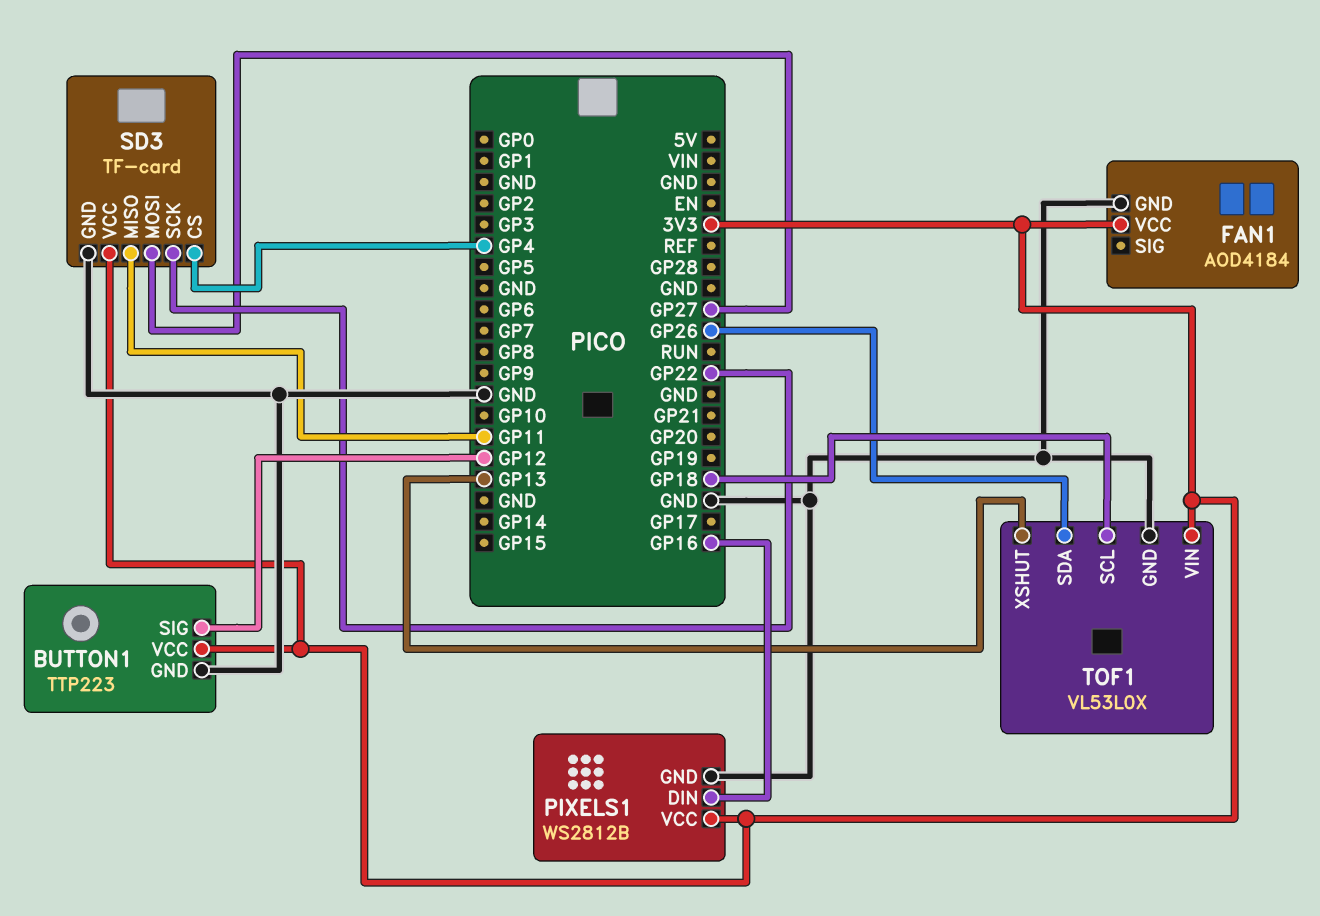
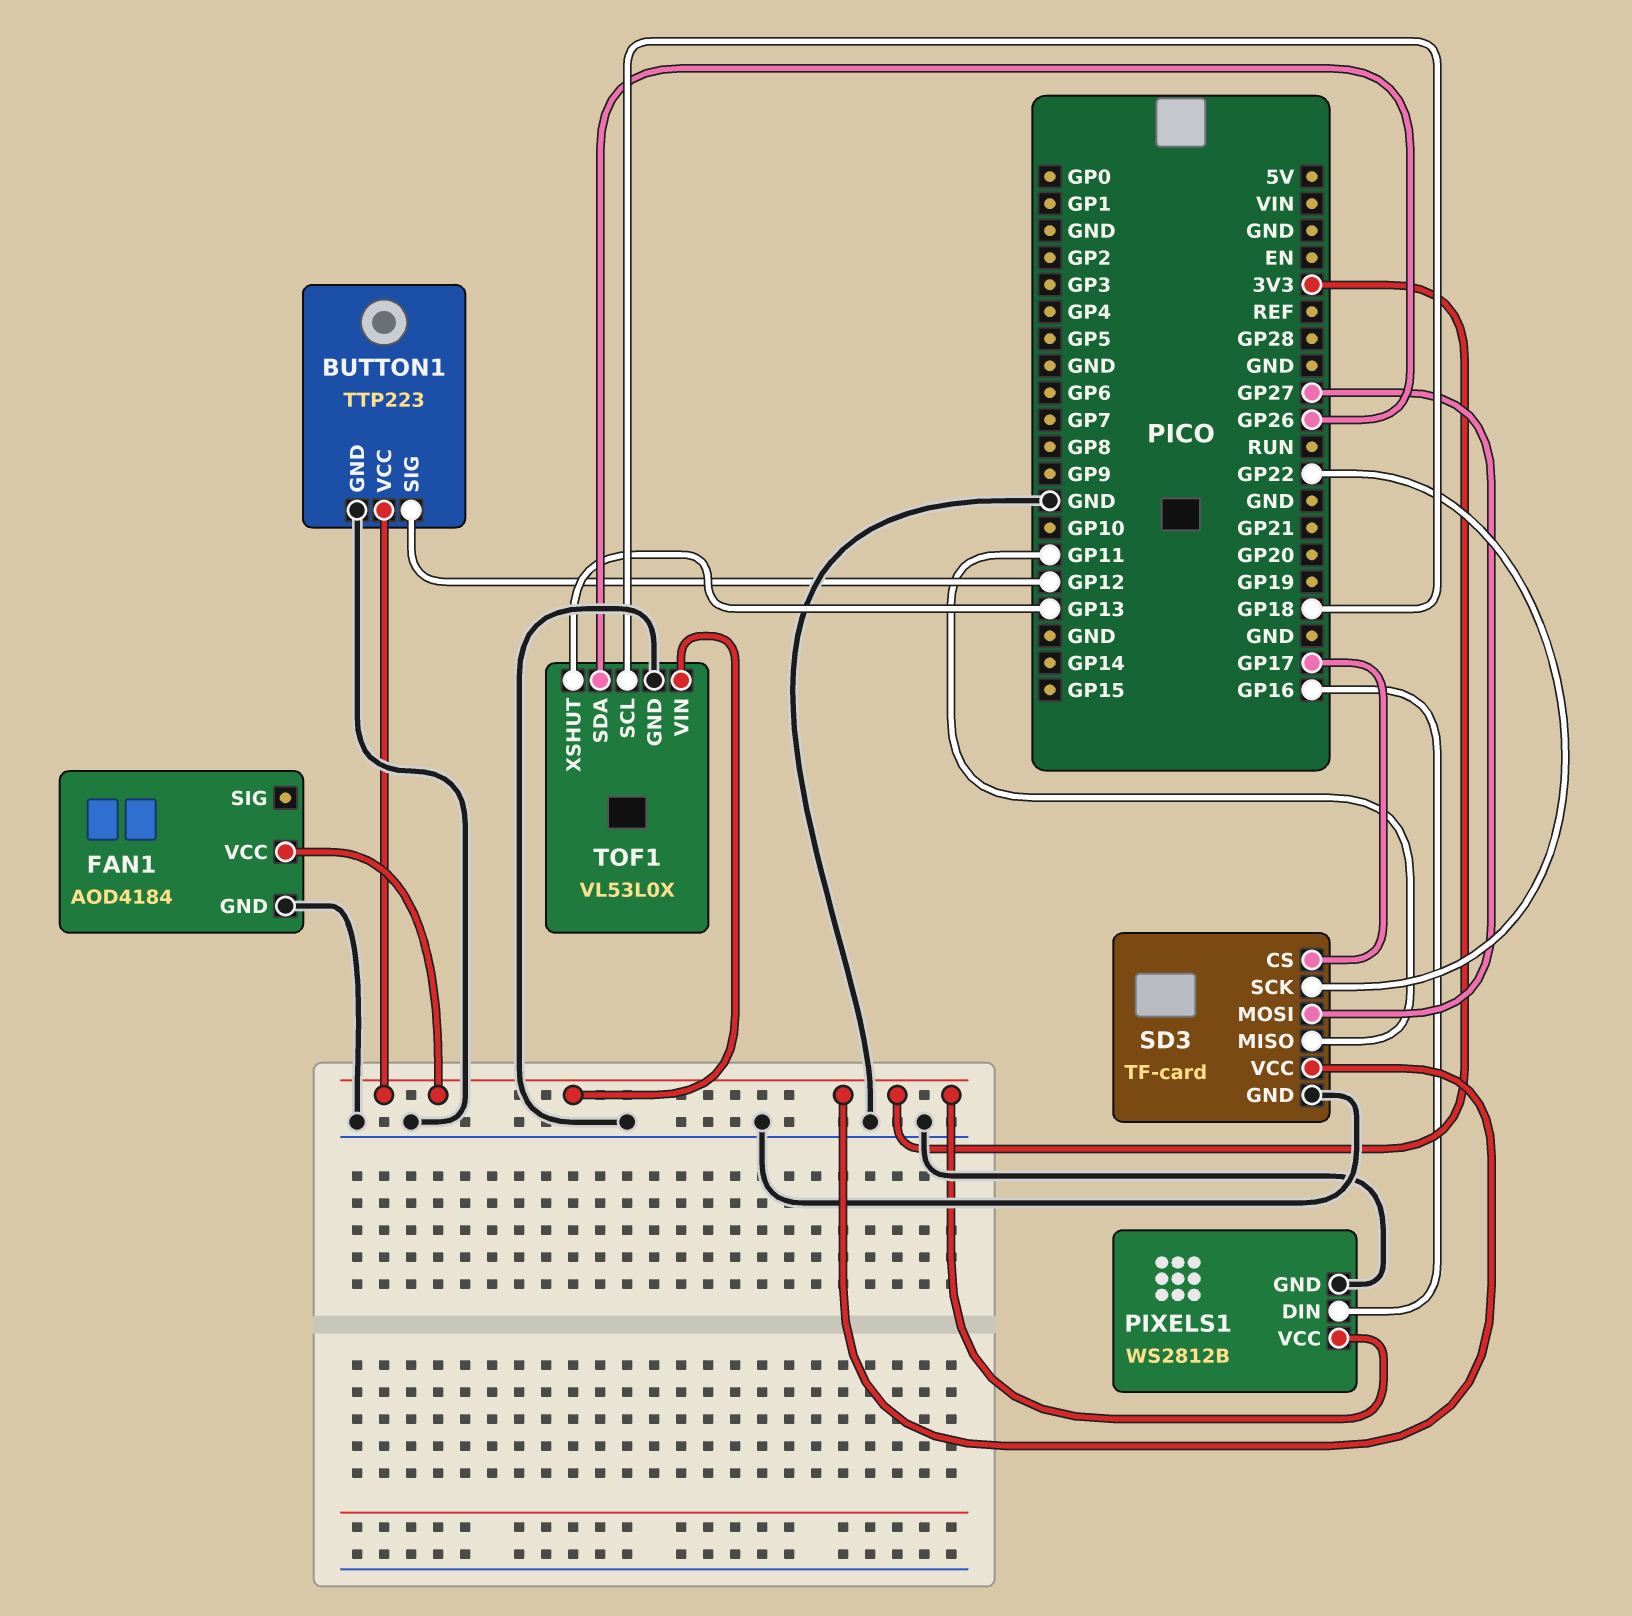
SD3 pin CS: GP4 -> GP17

